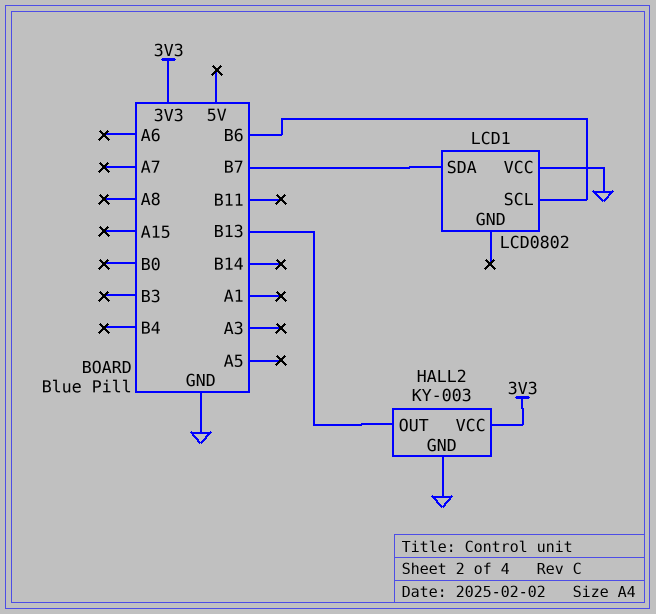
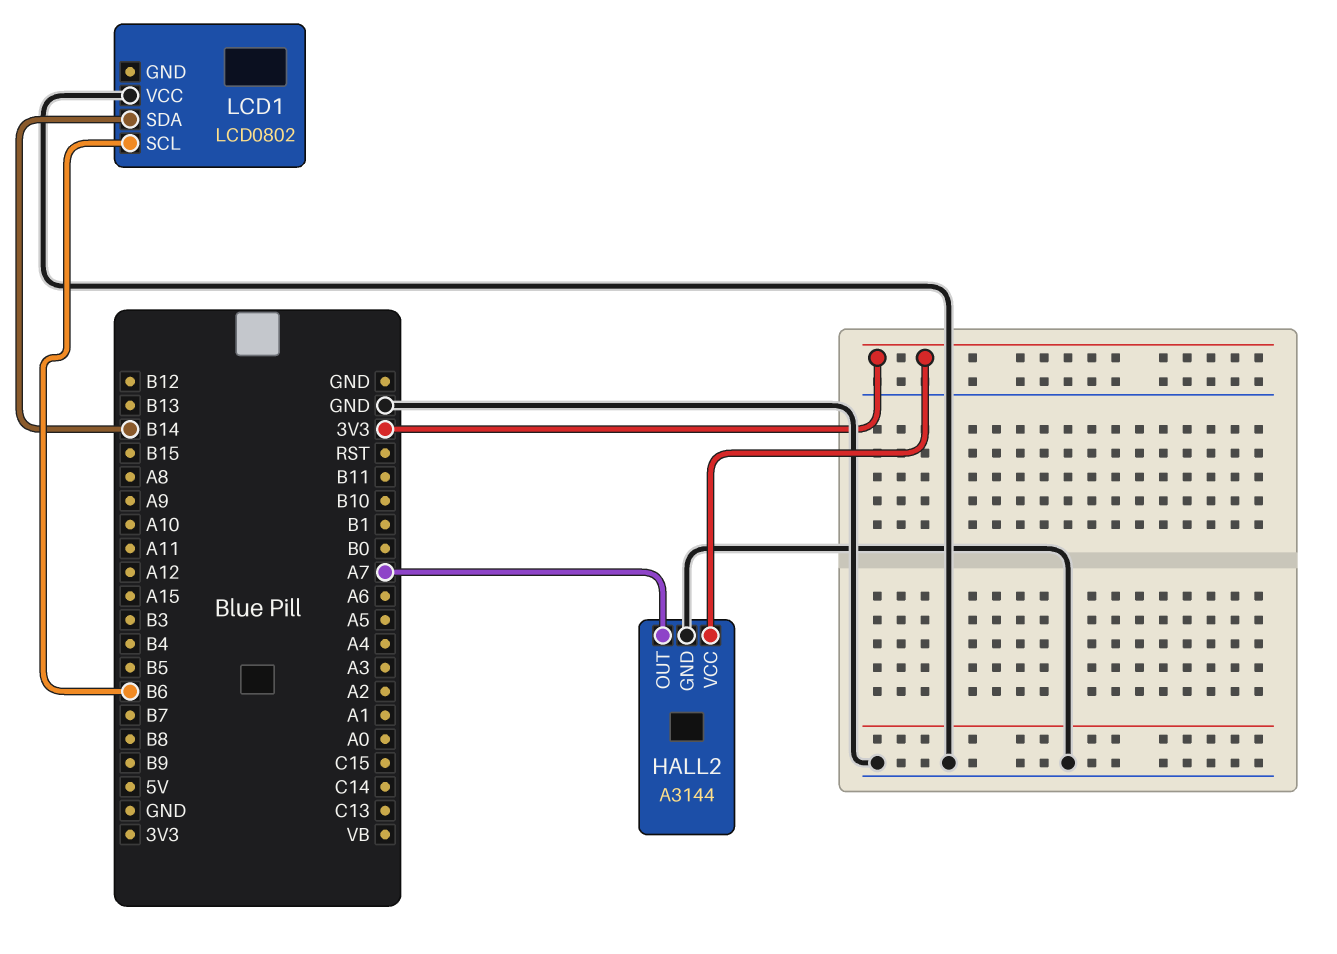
HALL2: KY-003 -> A3144
HALL2 pin OUT: B13 -> A7
LCD1 pin SDA: B7 -> B14

